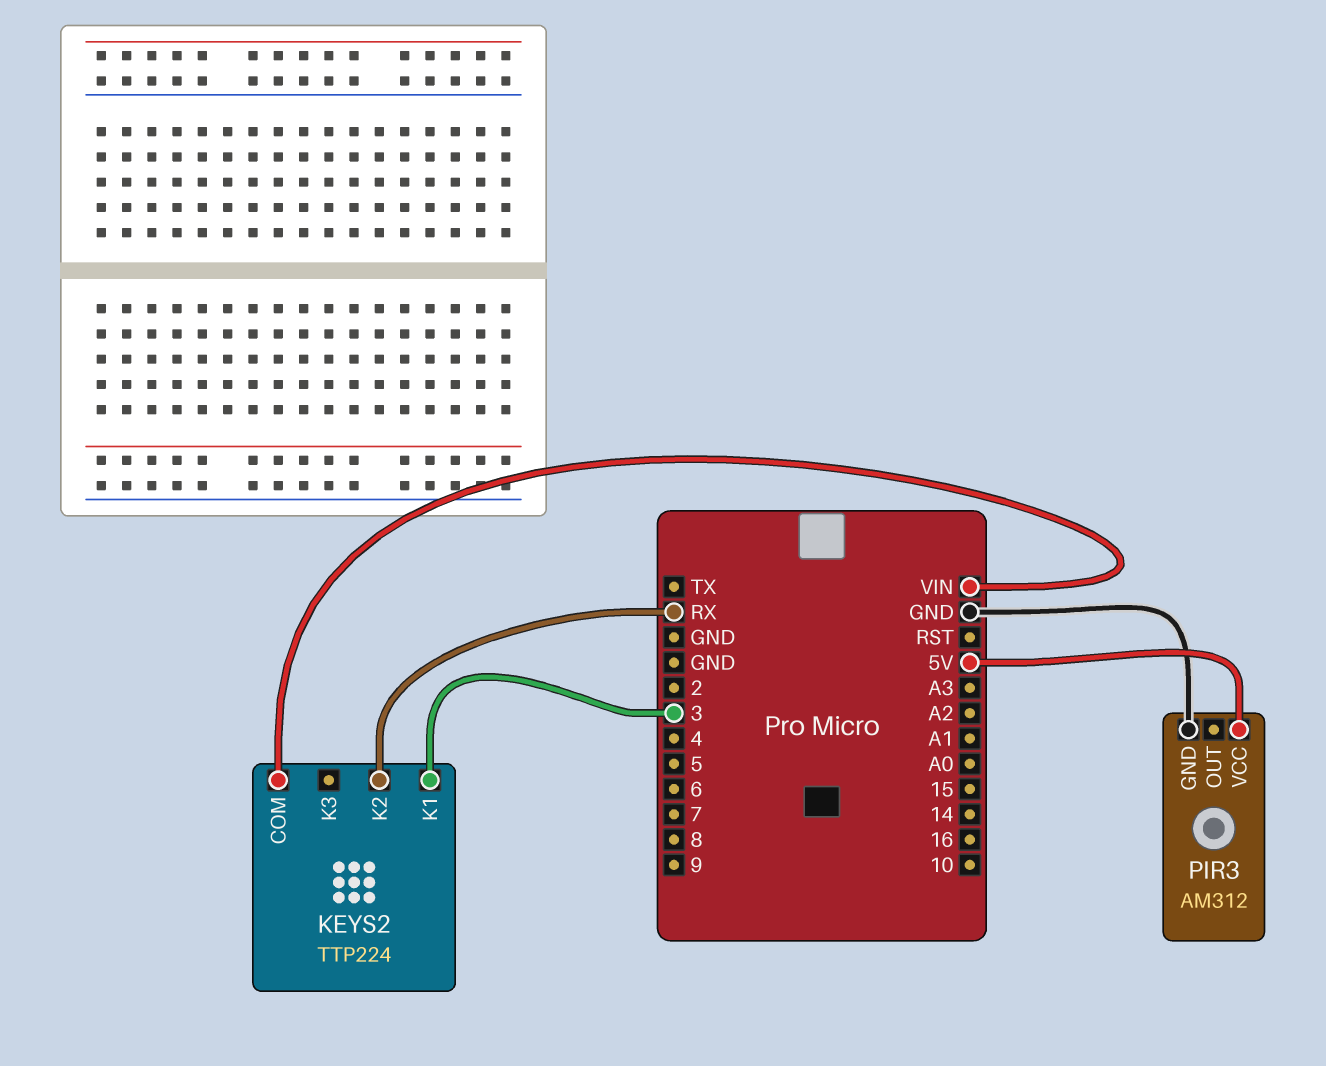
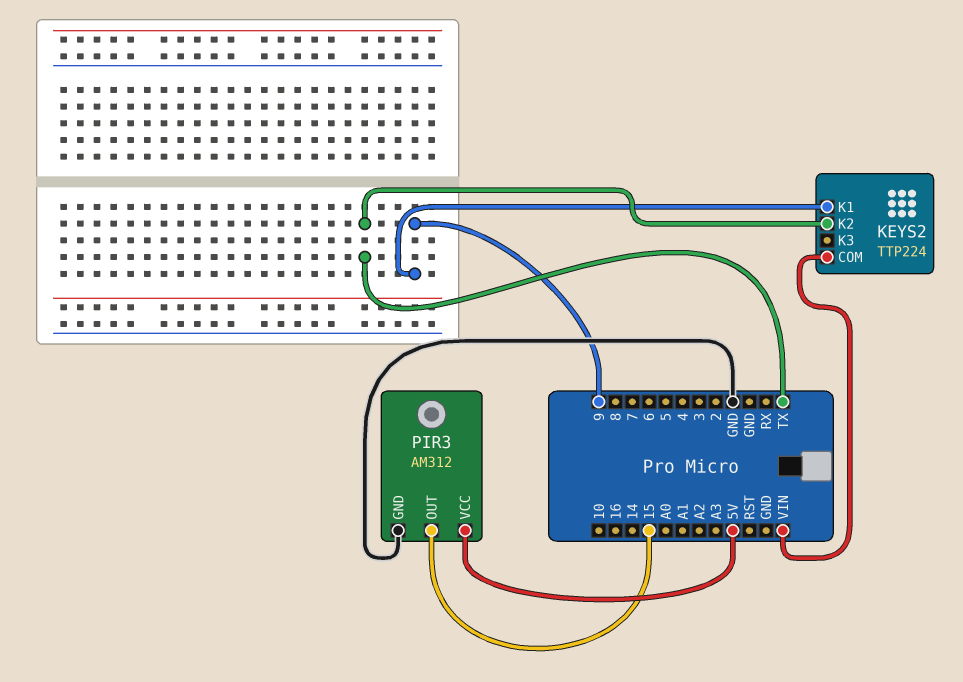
KEYS2 pin K1: 3 -> 9
KEYS2 pin K2: RX -> TX
PIR3 pin OUT: none -> 15

